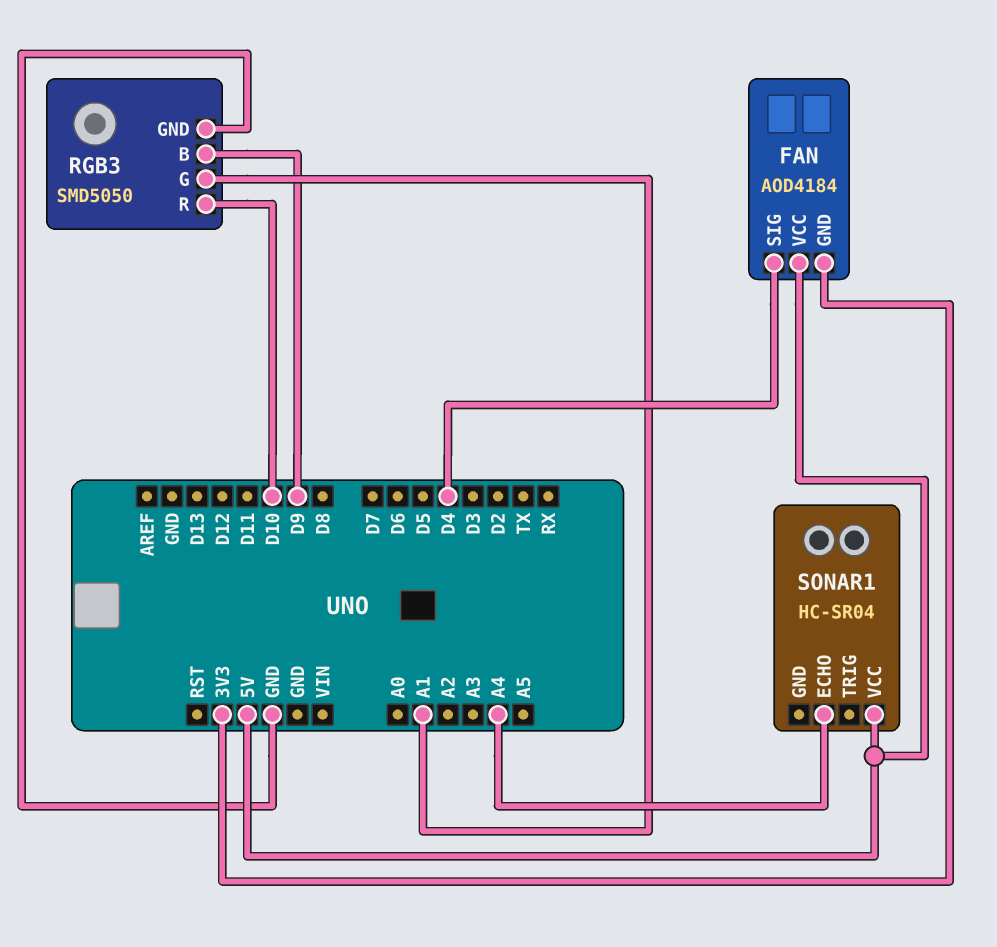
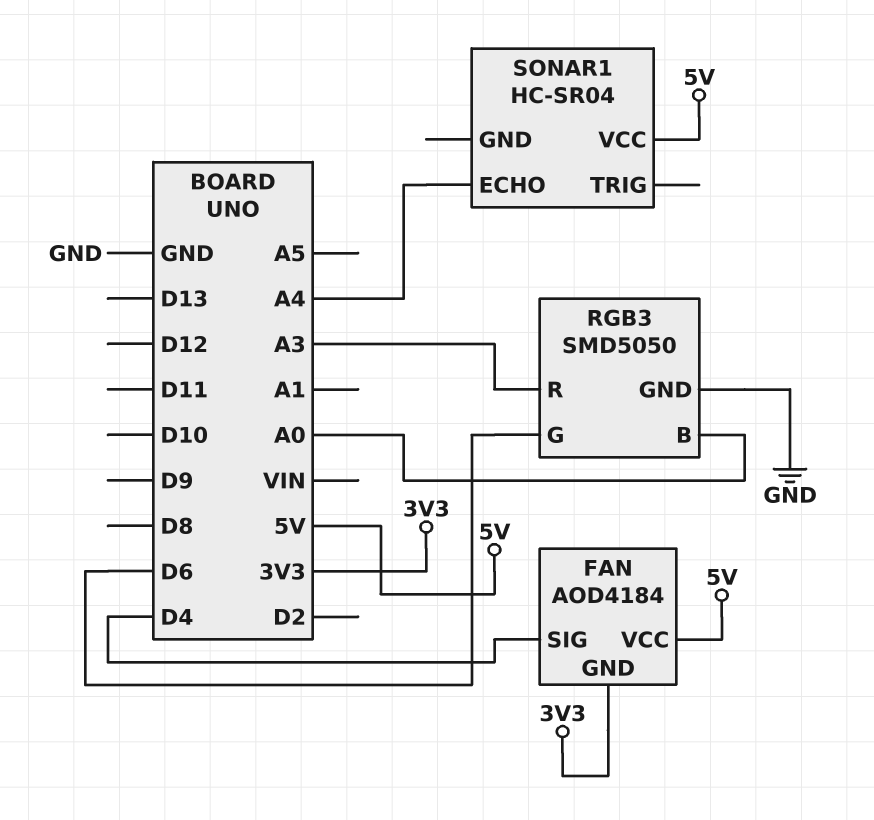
RGB3 pin B: D9 -> A0
RGB3 pin G: A1 -> D6
RGB3 pin R: D10 -> A3

